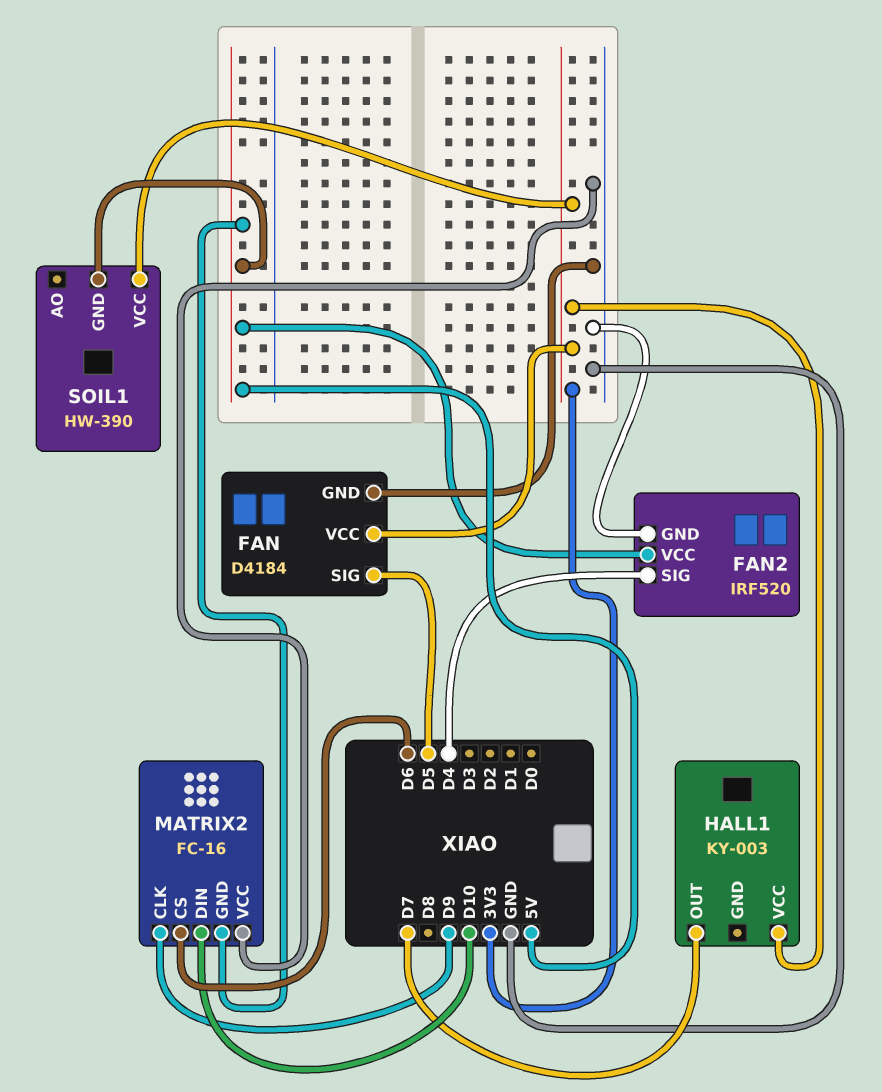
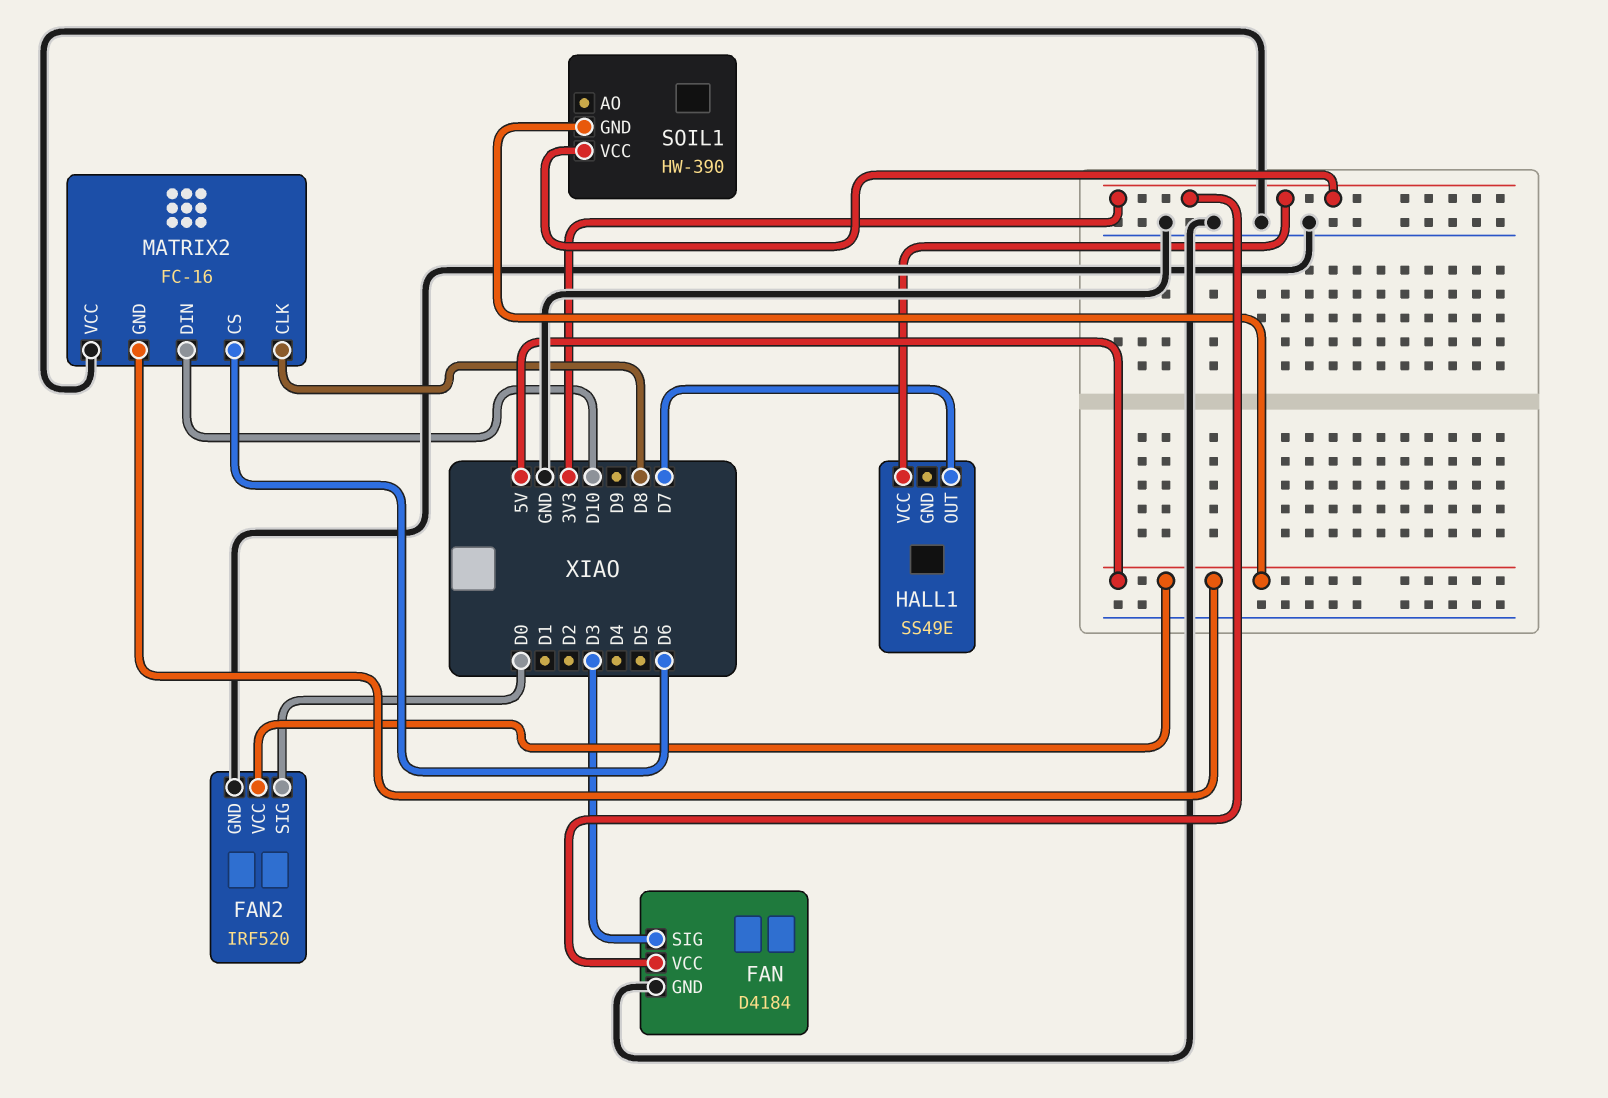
FAN pin SIG: D5 -> D3
FAN2 pin SIG: D4 -> D0
HALL1: KY-003 -> SS49E
MATRIX2 pin CLK: D9 -> D8

